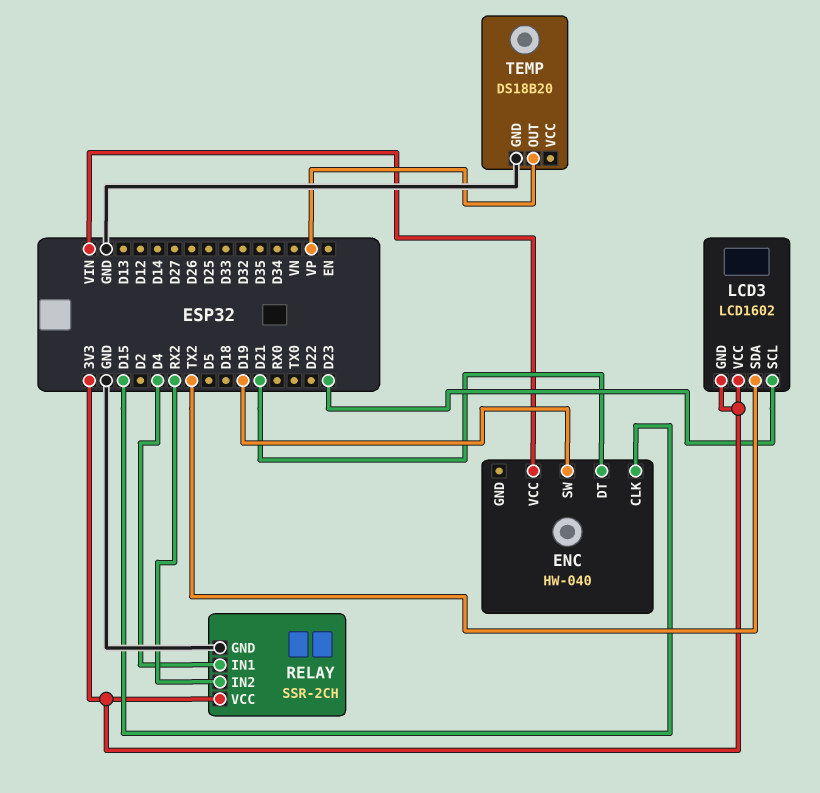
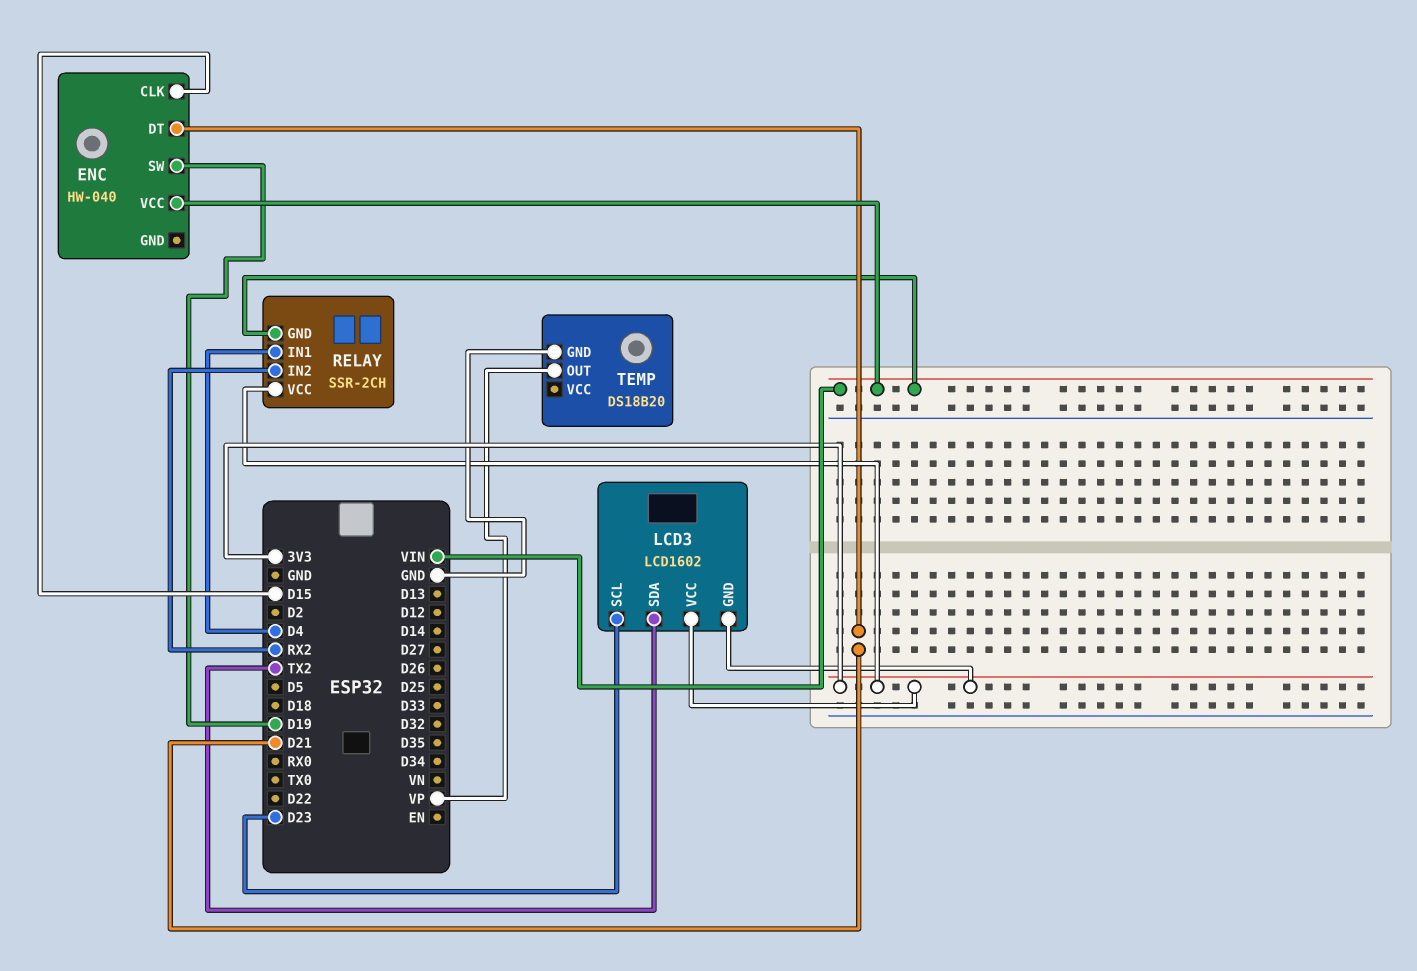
RELAY pin GND: GND -> VIN

